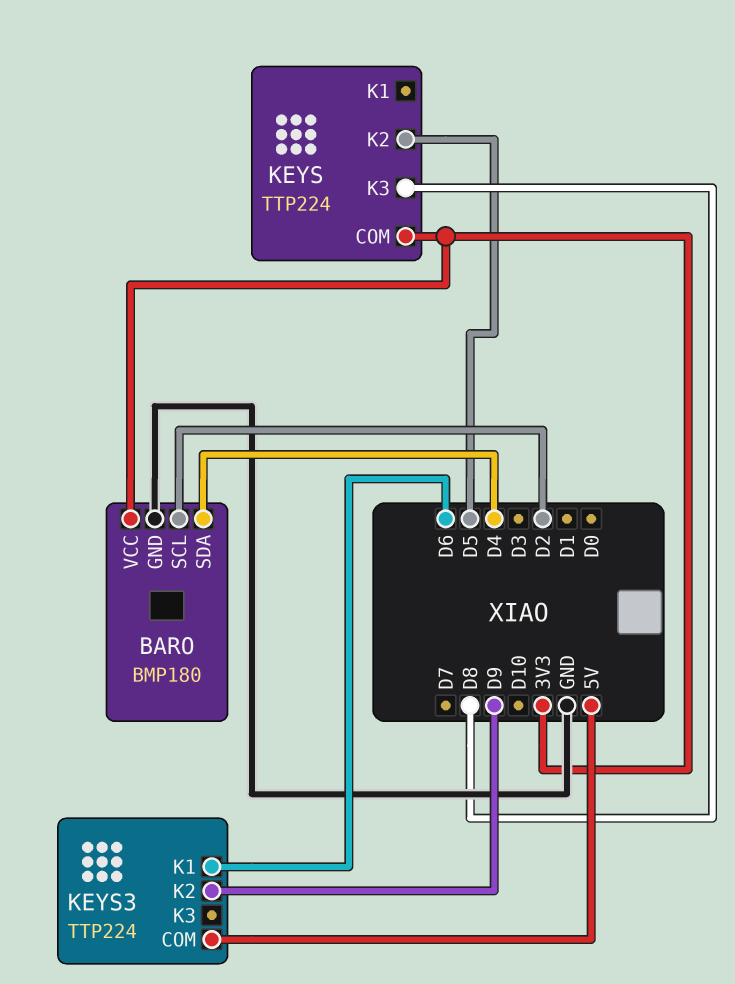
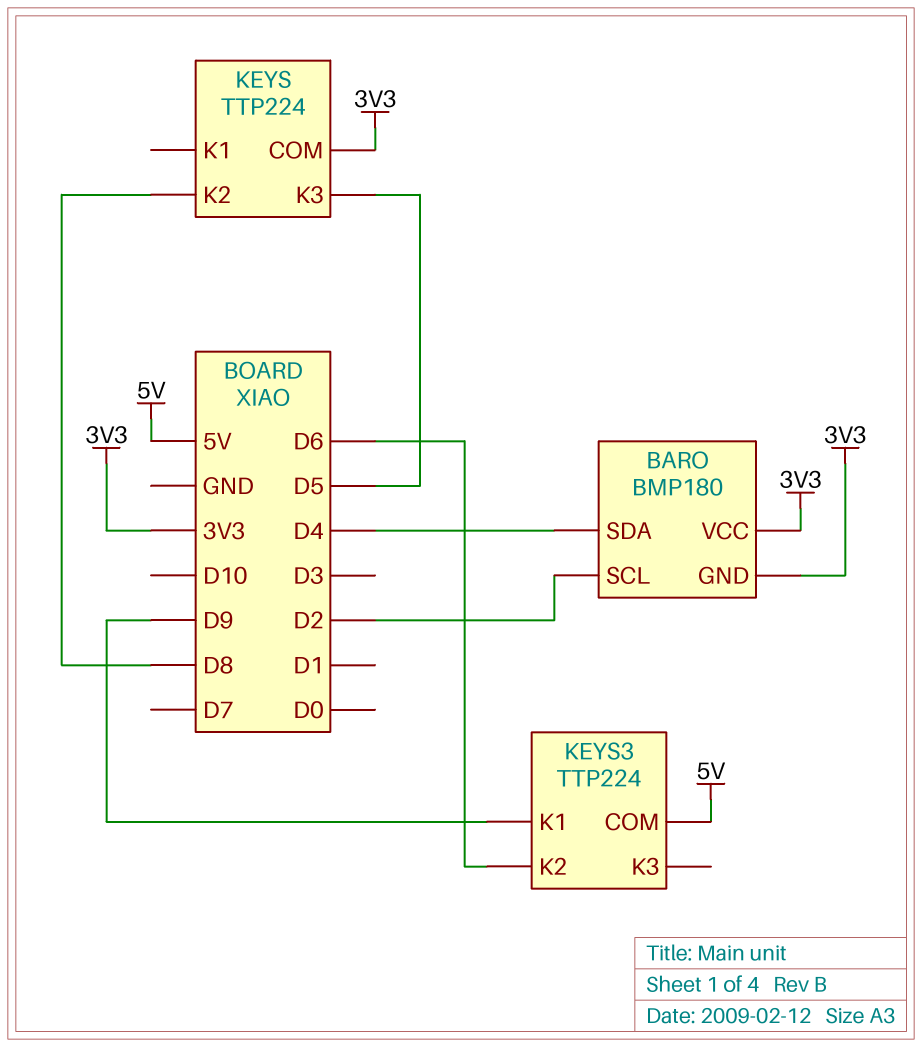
BARO pin GND: GND -> 3V3
KEYS pin K2: D5 -> D8
KEYS pin K3: D8 -> D5
KEYS3 pin K1: D6 -> D9
KEYS3 pin K2: D9 -> D6

